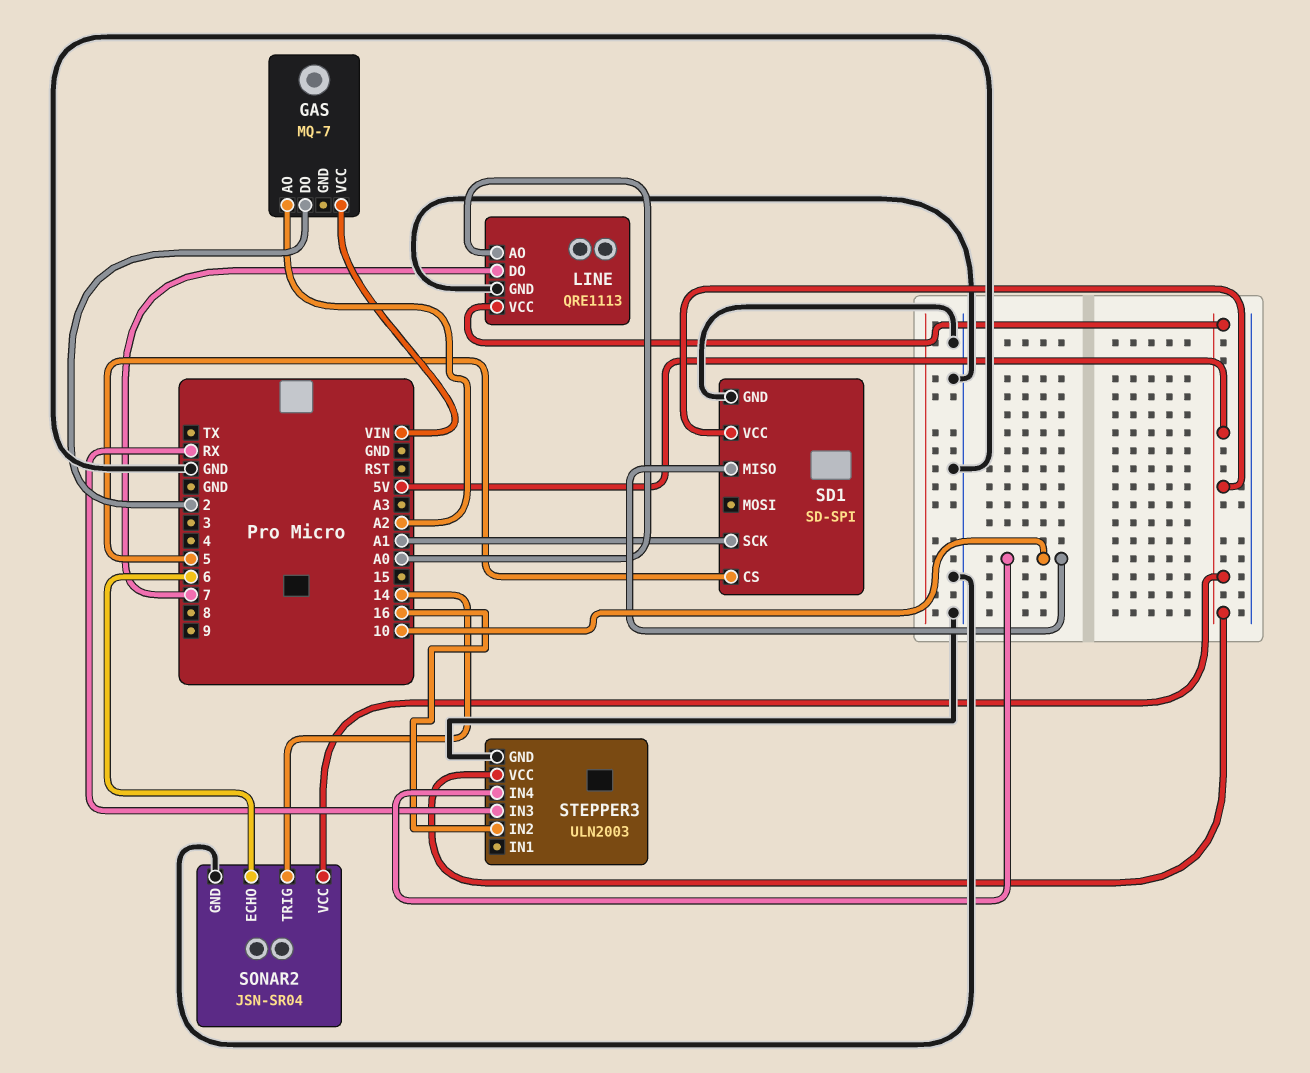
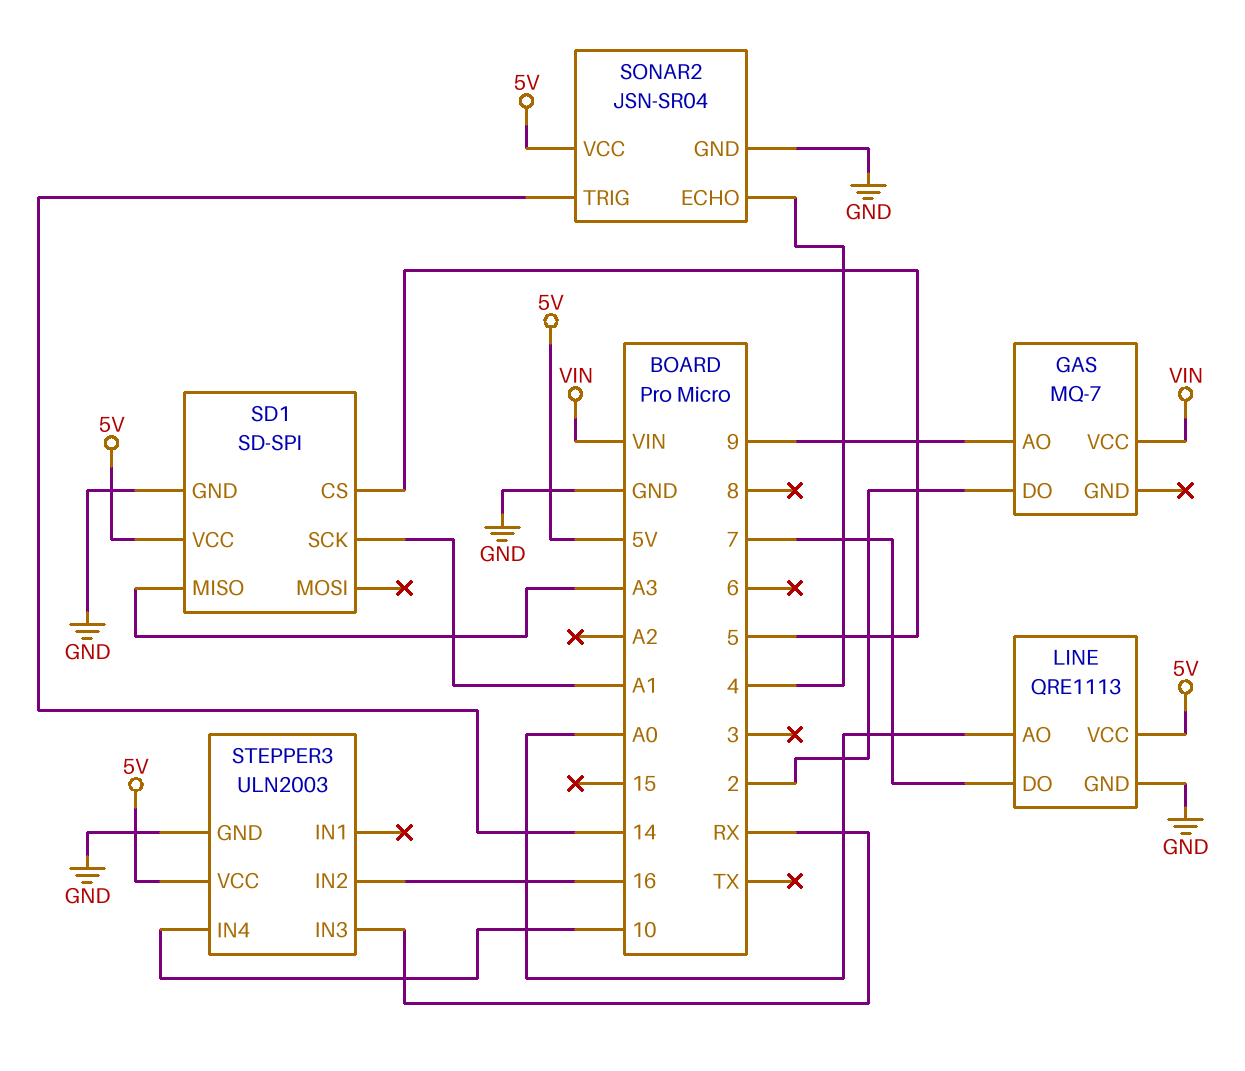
GAS pin AO: A2 -> 9
SD1 pin MISO: 10 -> A3
SONAR2 pin ECHO: 6 -> 4

